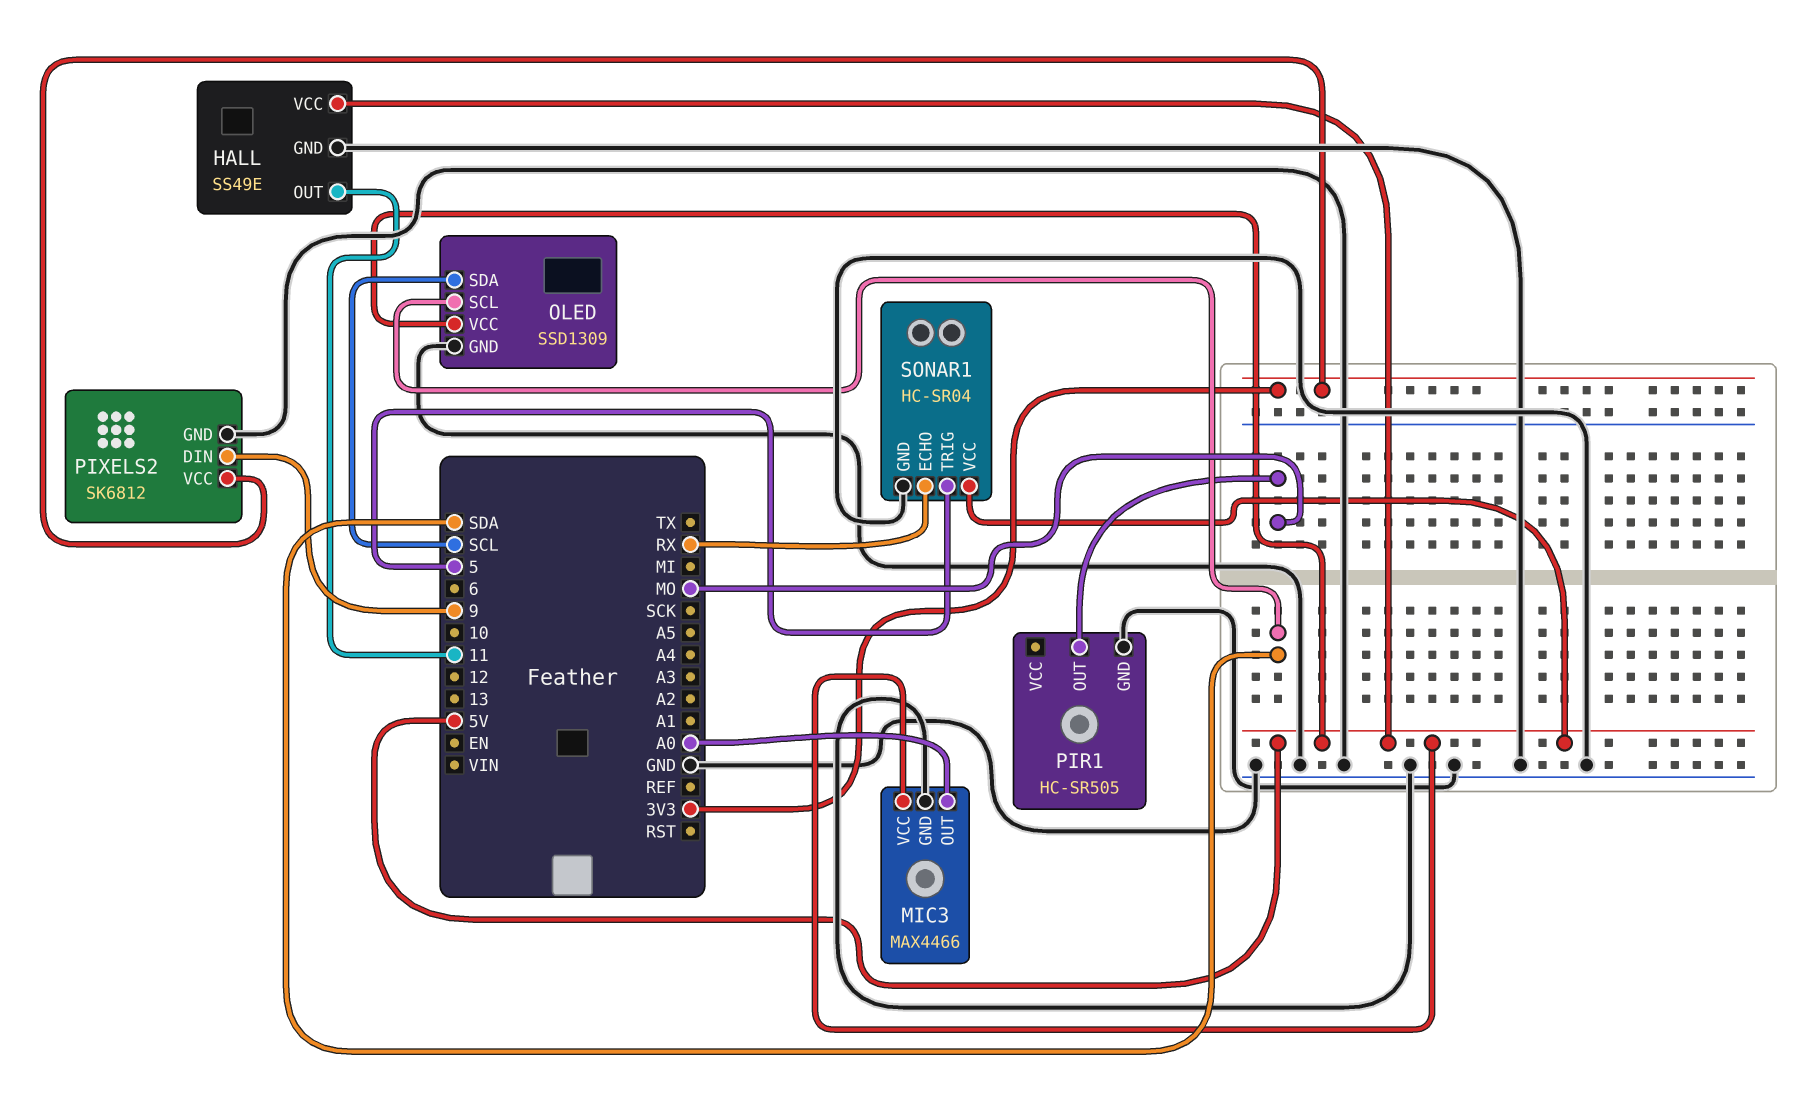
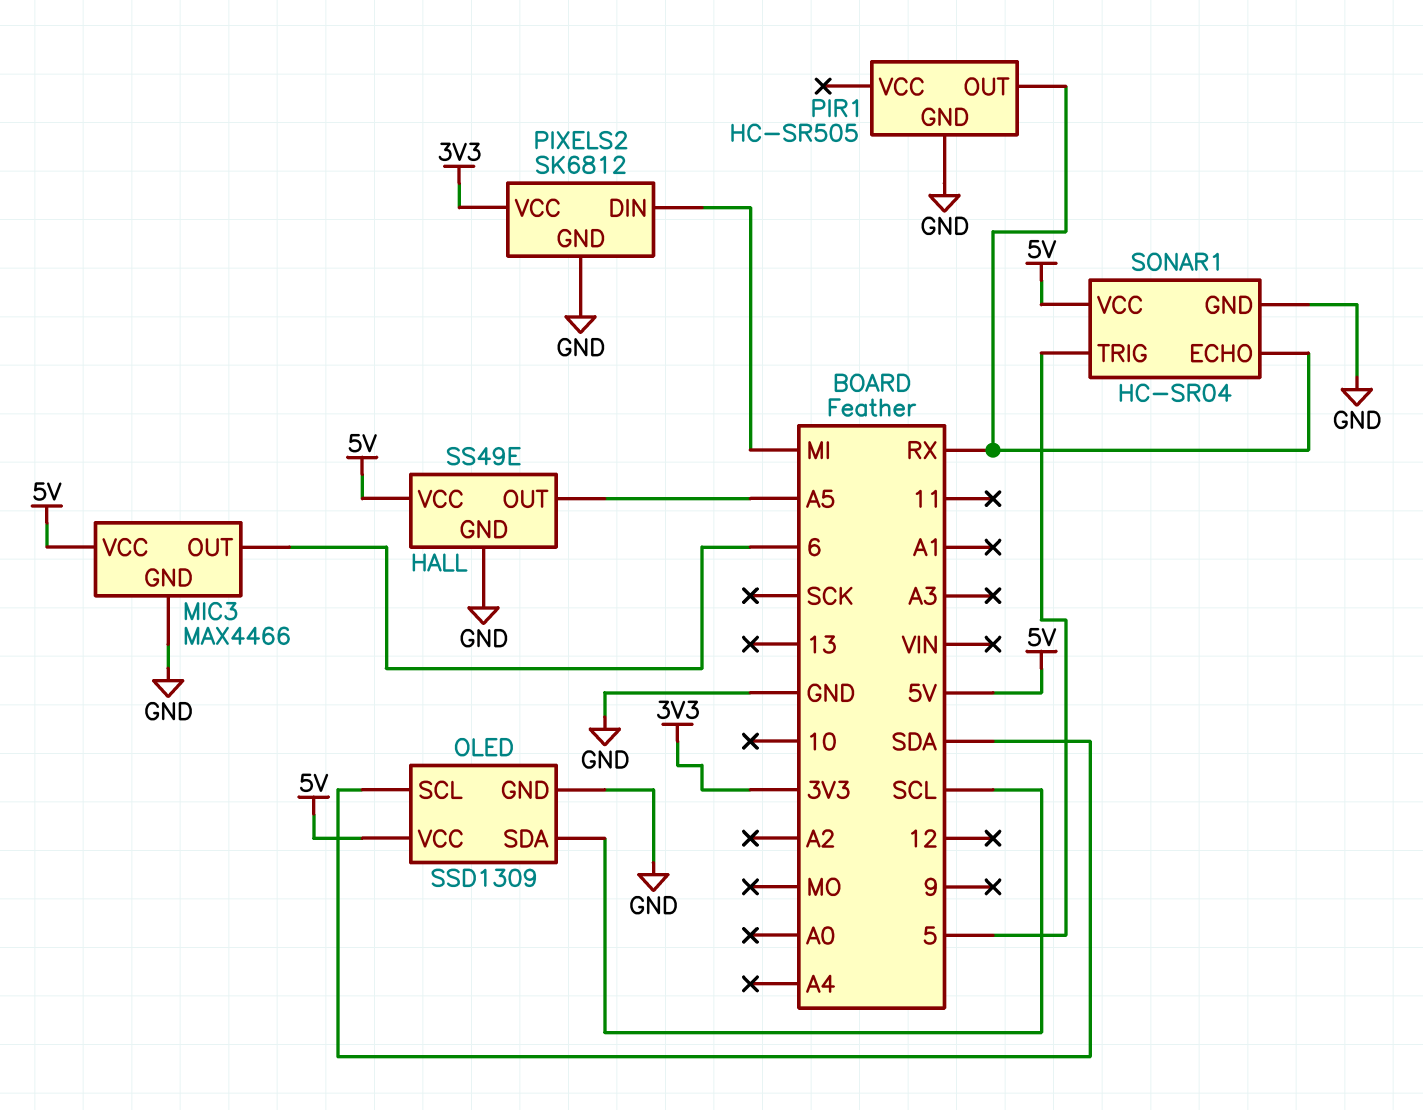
HALL pin OUT: 11 -> A5
MIC3 pin OUT: A0 -> 6
PIR1 pin OUT: MO -> RX
PIXELS2 pin DIN: 9 -> MI

